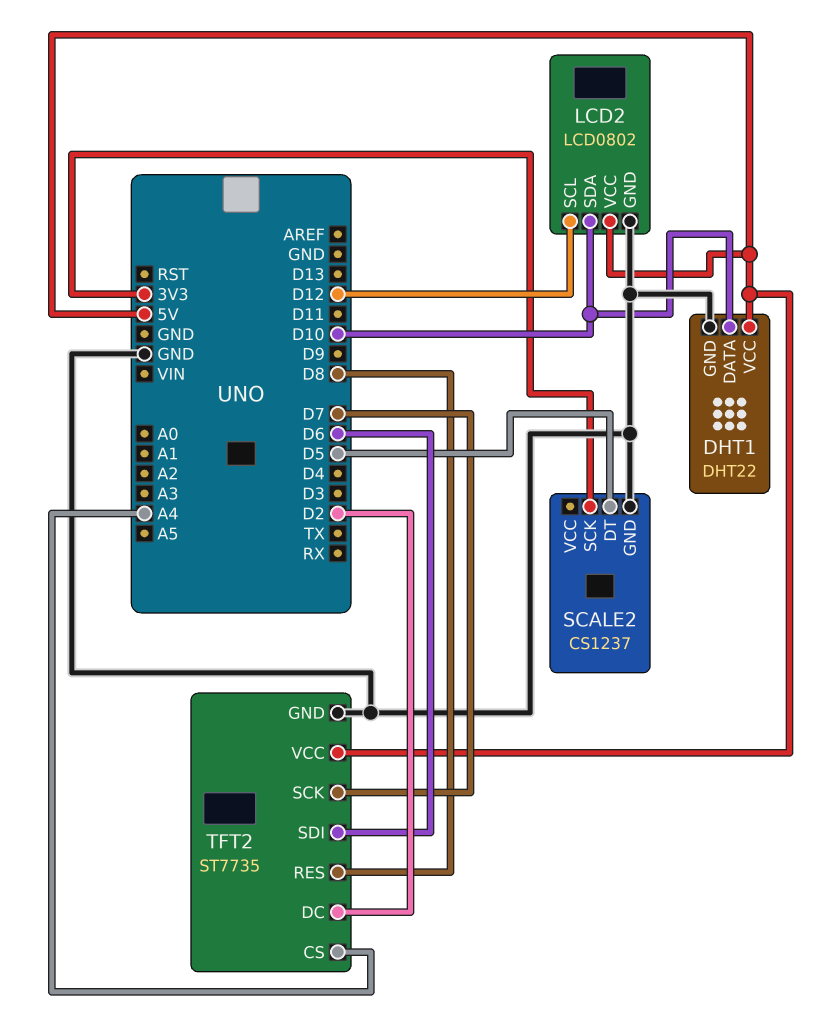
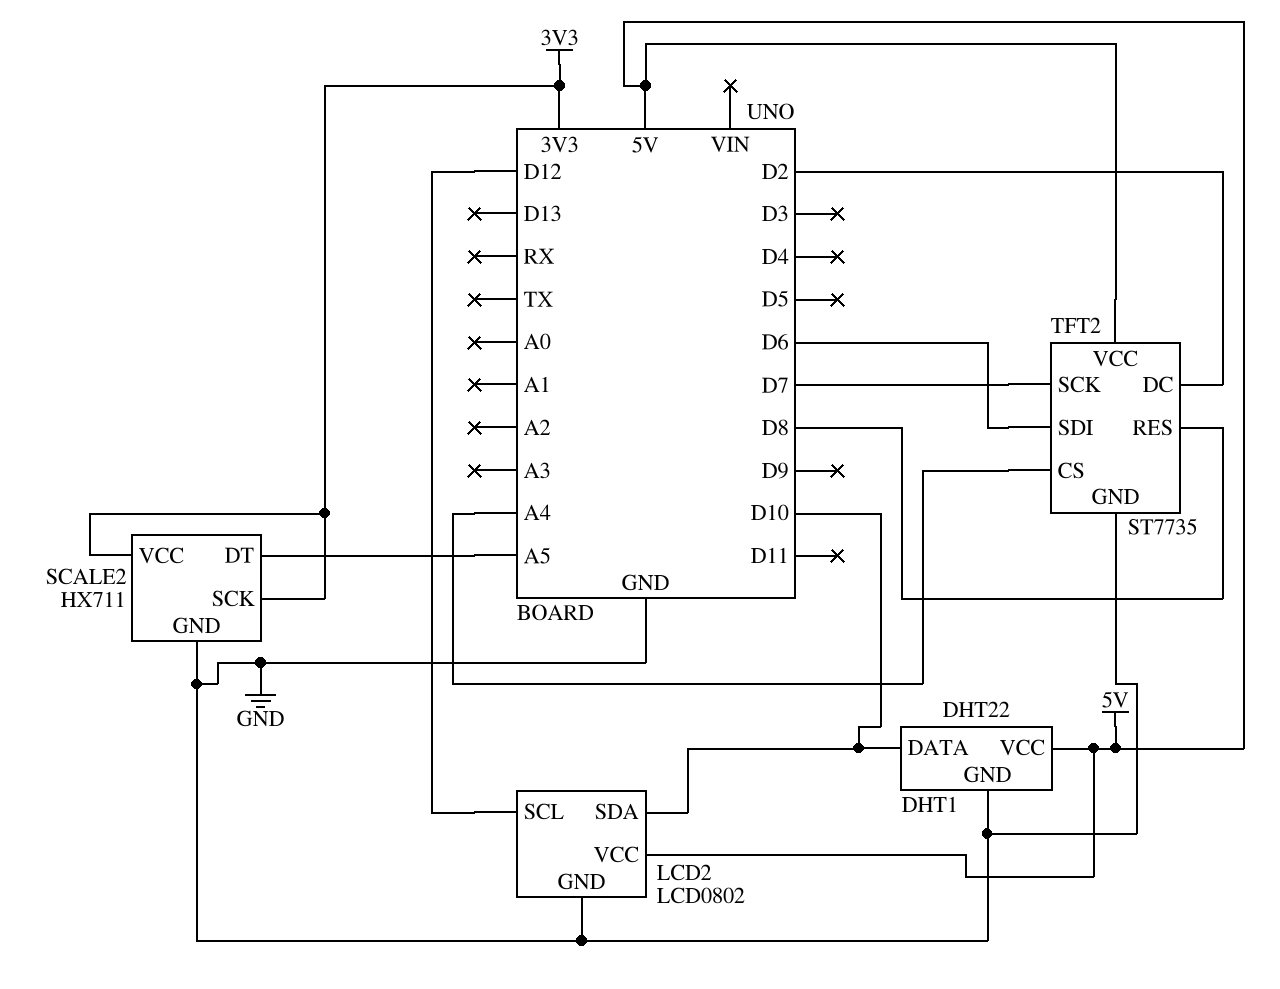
SCALE2: CS1237 -> HX711
SCALE2 pin DT: D5 -> A5
SCALE2 pin VCC: none -> 3V3

